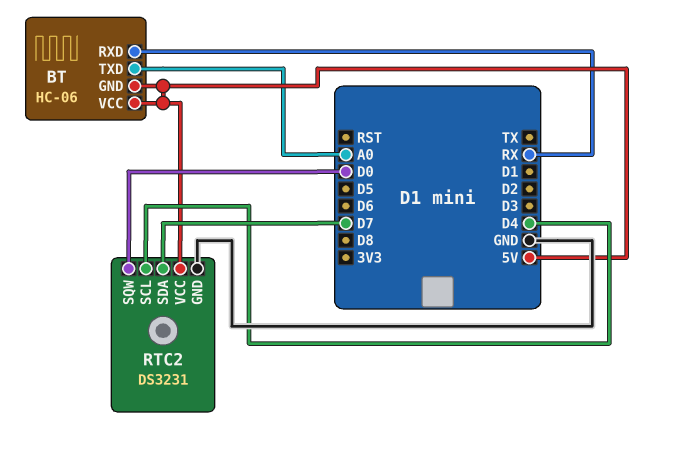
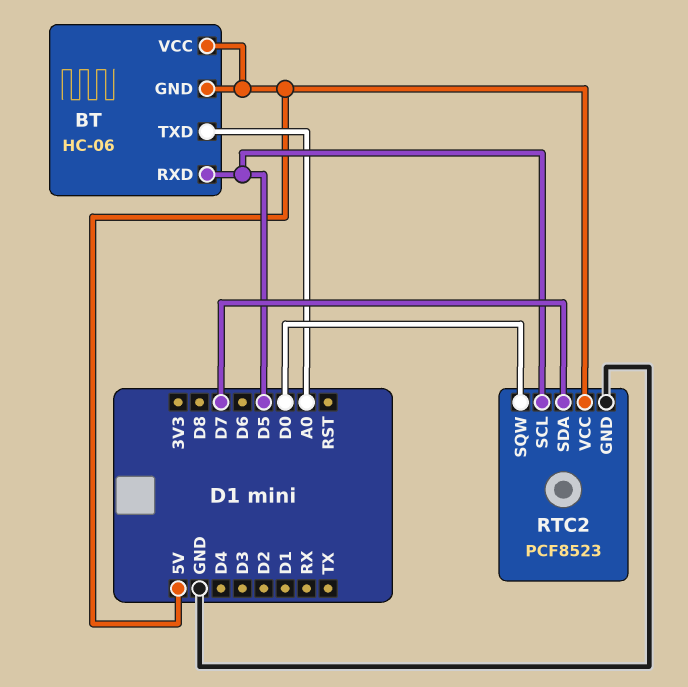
BT pin RXD: RX -> D5
RTC2: DS3231 -> PCF8523
RTC2 pin SCL: D4 -> D5

